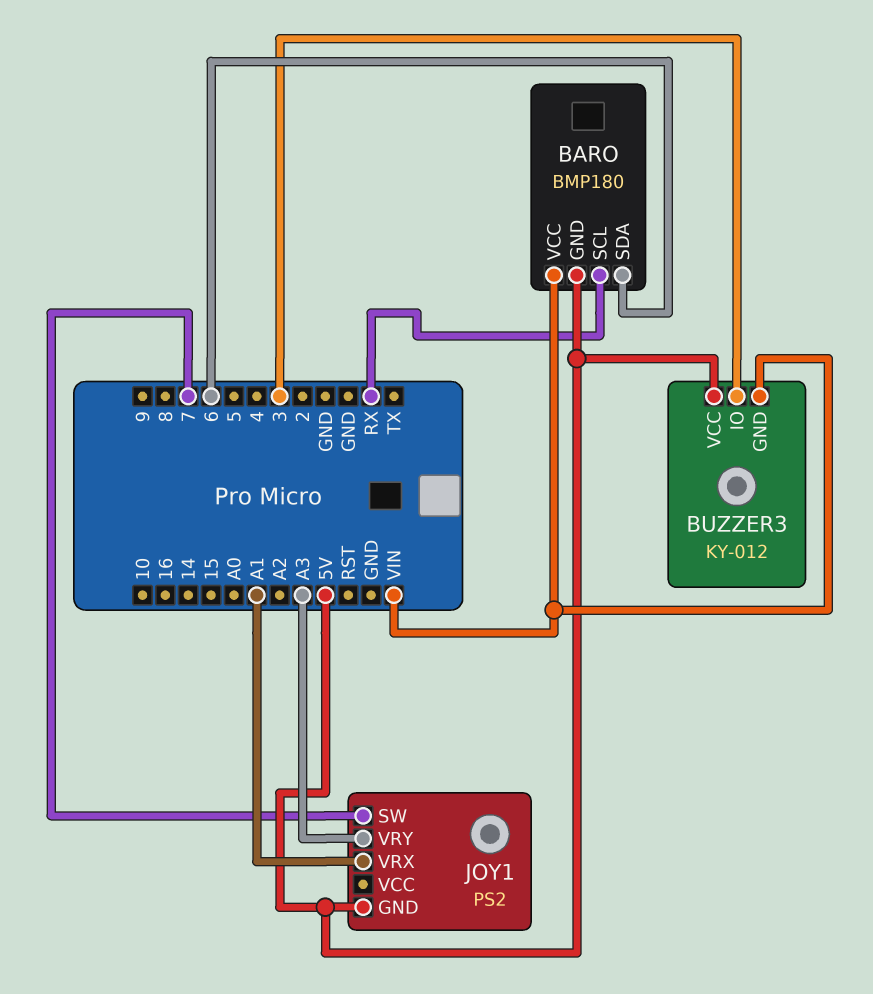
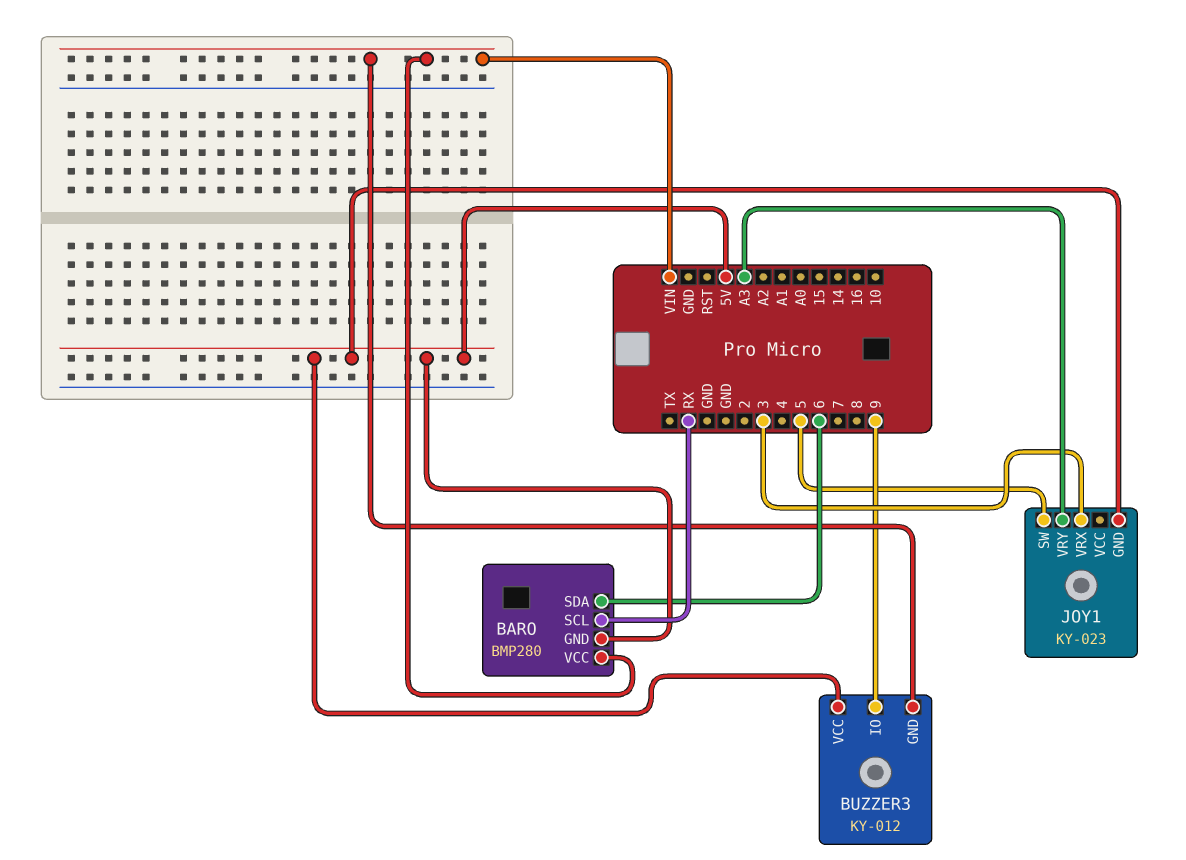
BARO: BMP180 -> BMP280
BUZZER3 pin IO: 3 -> 9
JOY1: PS2 -> KY-023
JOY1 pin SW: 7 -> 5
JOY1 pin VRX: A1 -> 3

